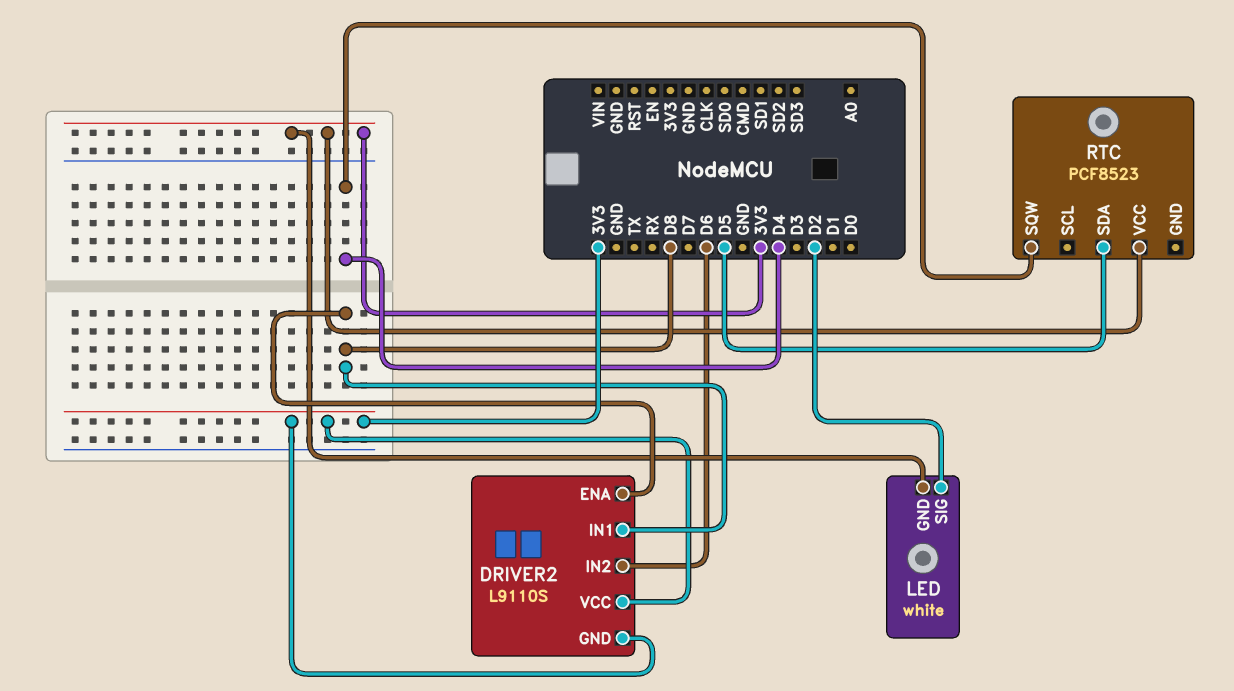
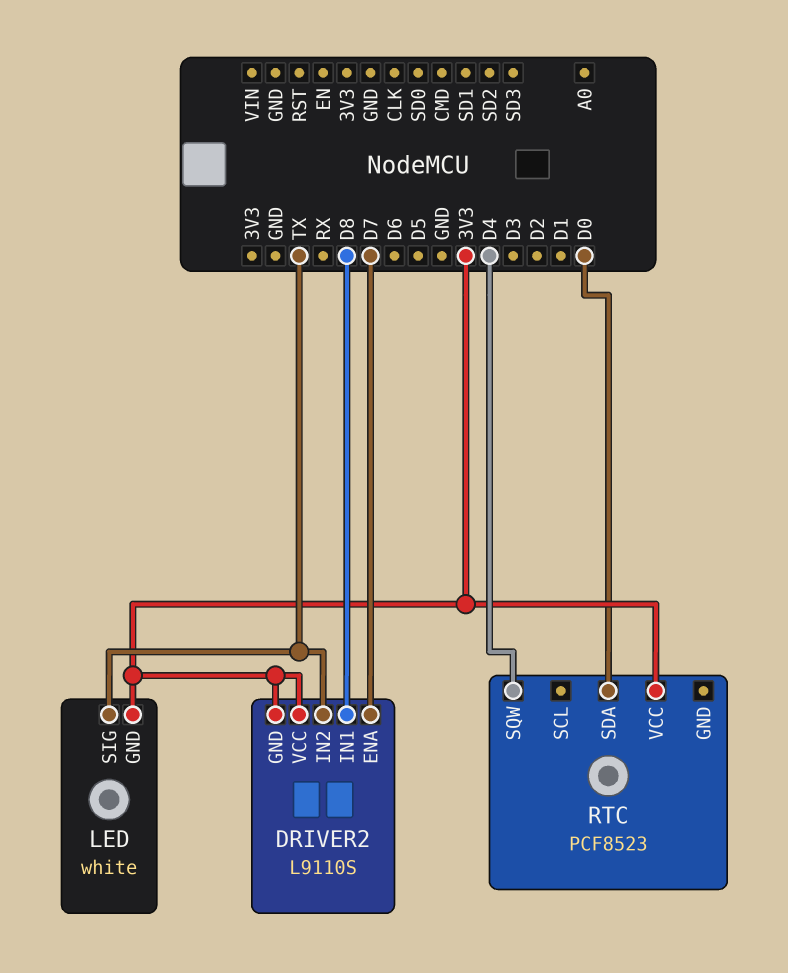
DRIVER2 pin ENA: D8 -> D7
DRIVER2 pin IN2: D6 -> TX
LED pin SIG: D2 -> TX
RTC pin SDA: D5 -> D0

